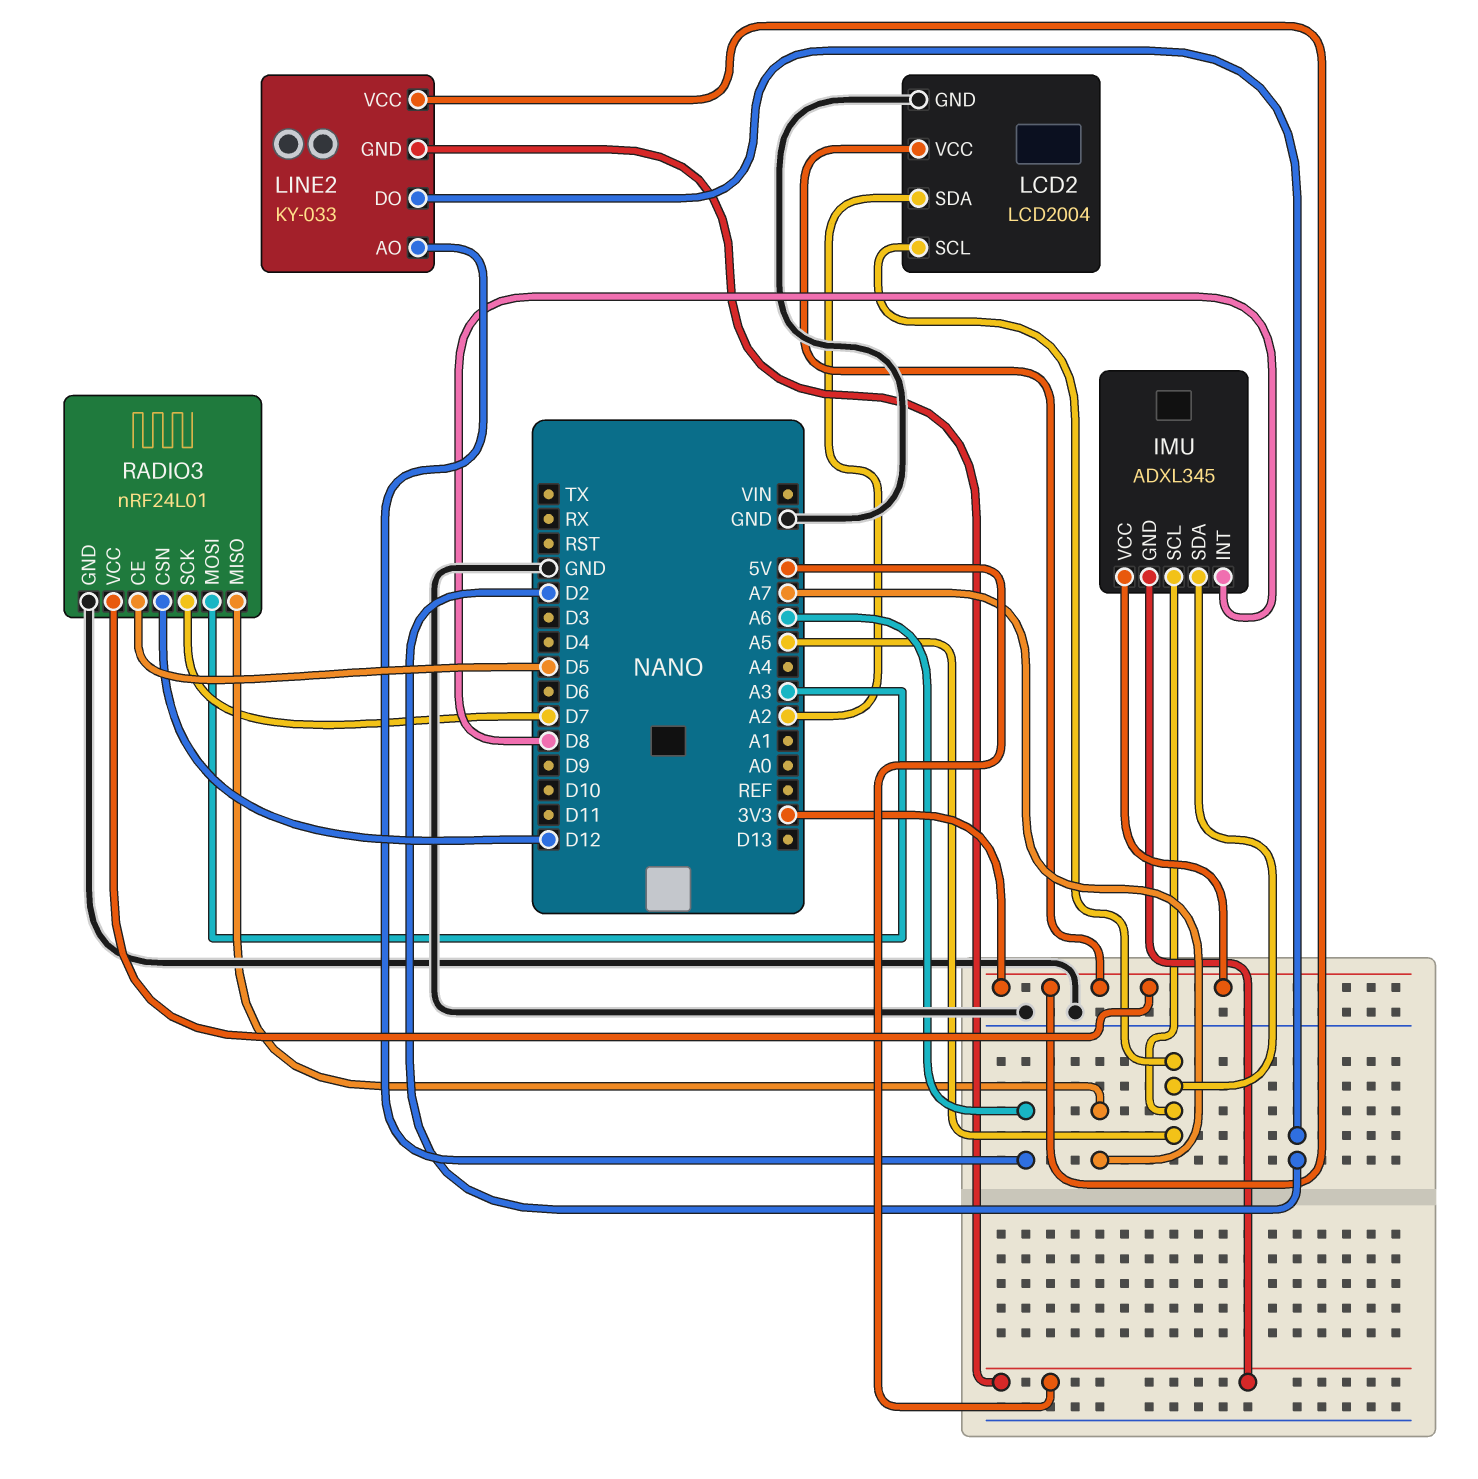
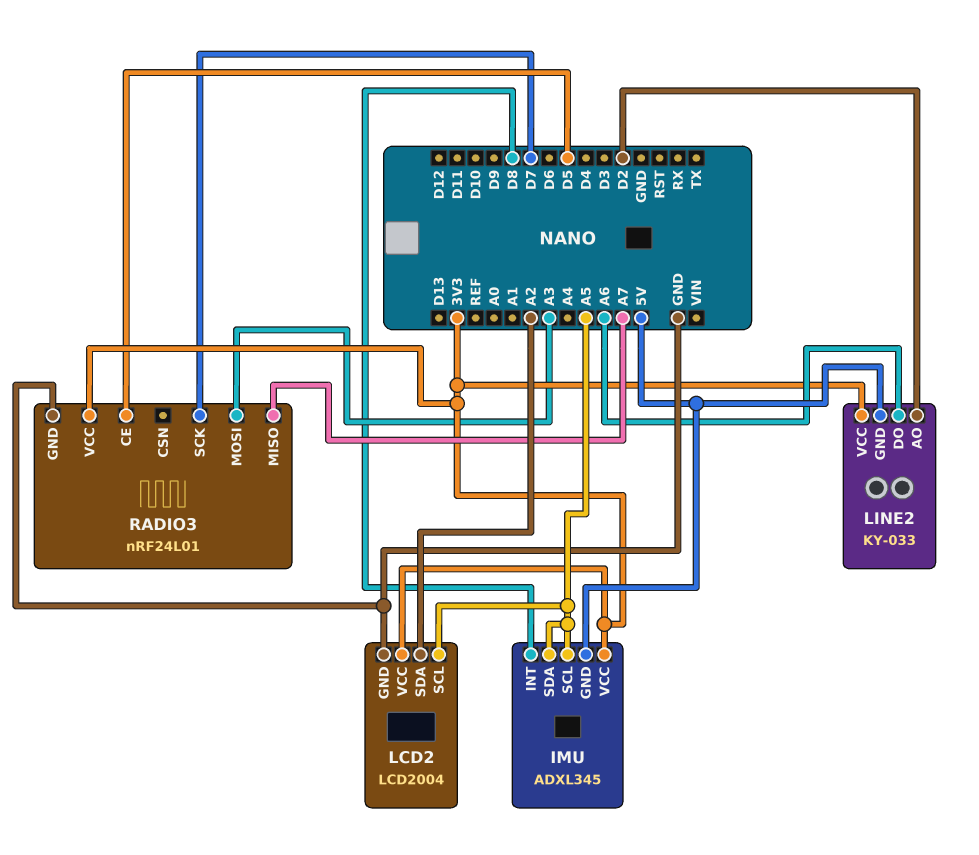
LINE2 pin AO: A6 -> D2
LINE2 pin DO: D2 -> A6
RADIO3 pin CSN: D12 -> none

